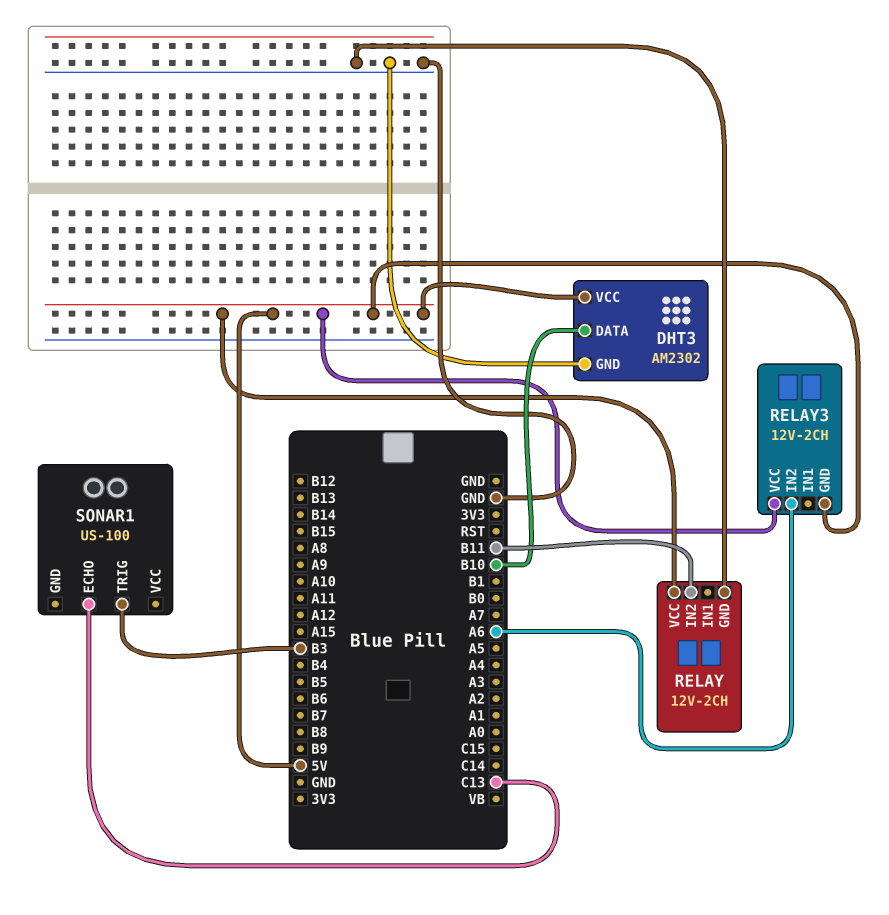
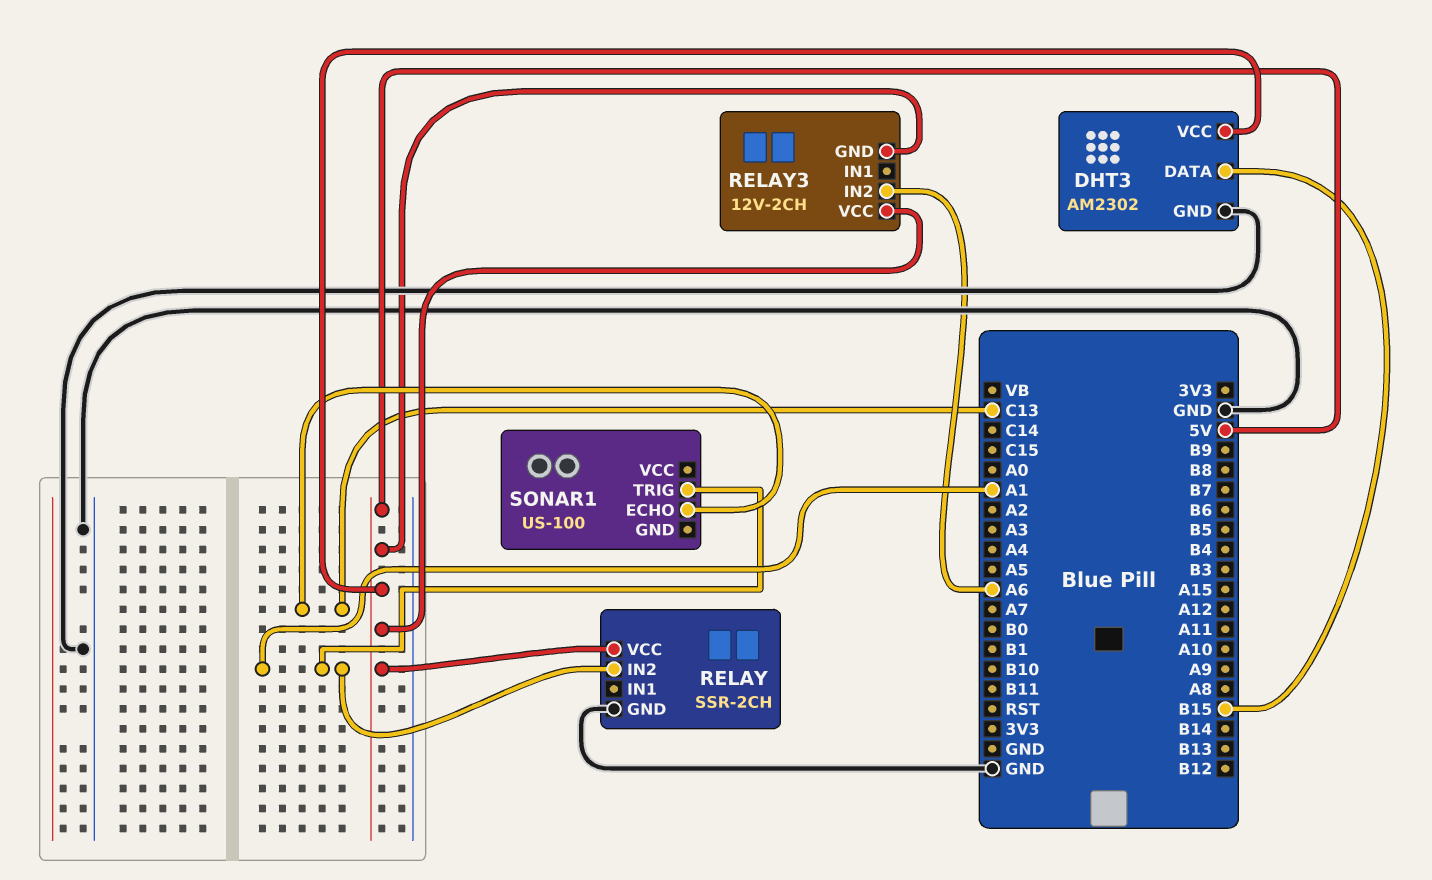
DHT3 pin DATA: B10 -> B15
RELAY: 12V-2CH -> SSR-2CH
RELAY pin IN2: B11 -> A1
SONAR1 pin TRIG: B3 -> A1

